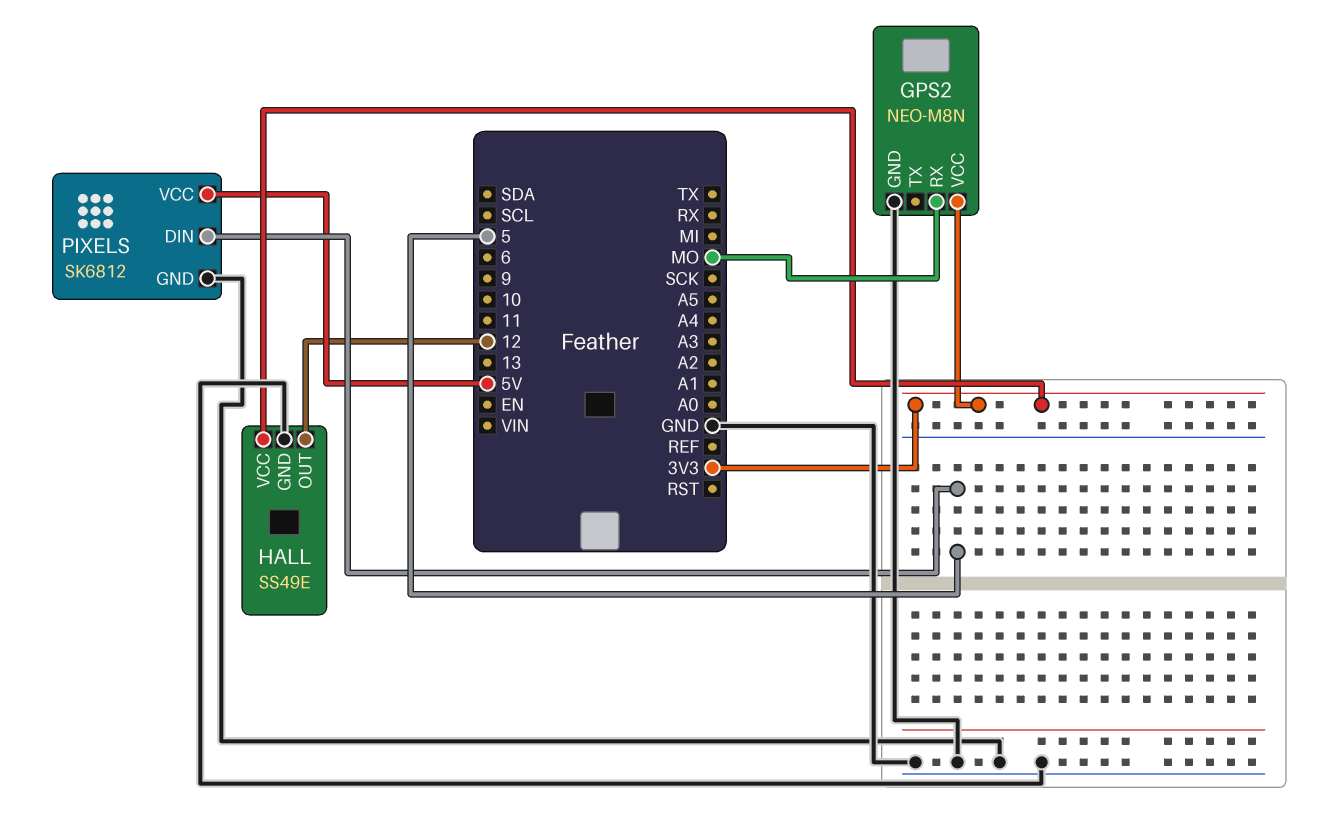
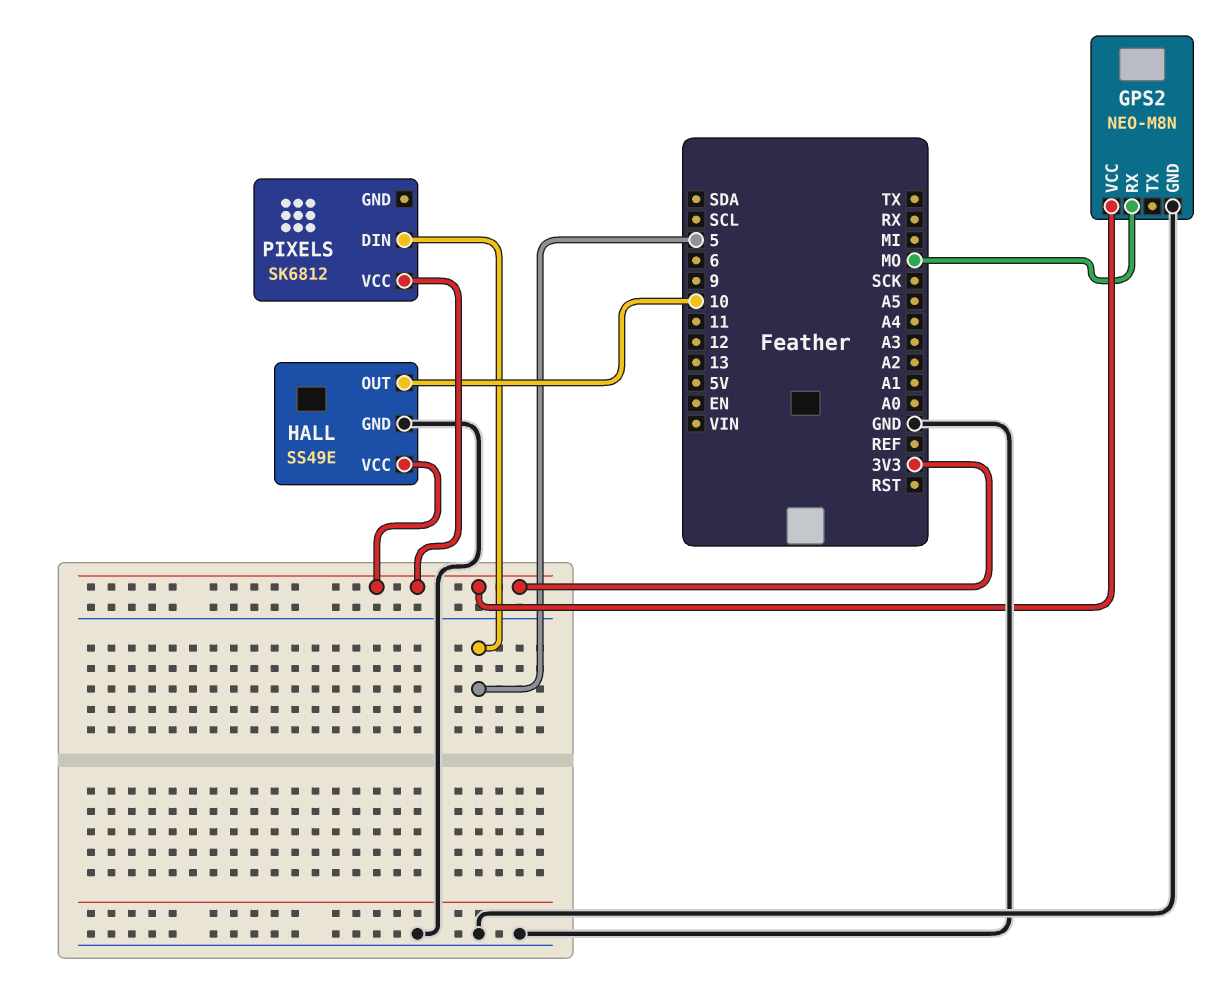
HALL pin OUT: 12 -> 10
PIXELS pin GND: GND -> none
PIXELS pin VCC: 5V -> 3V3

